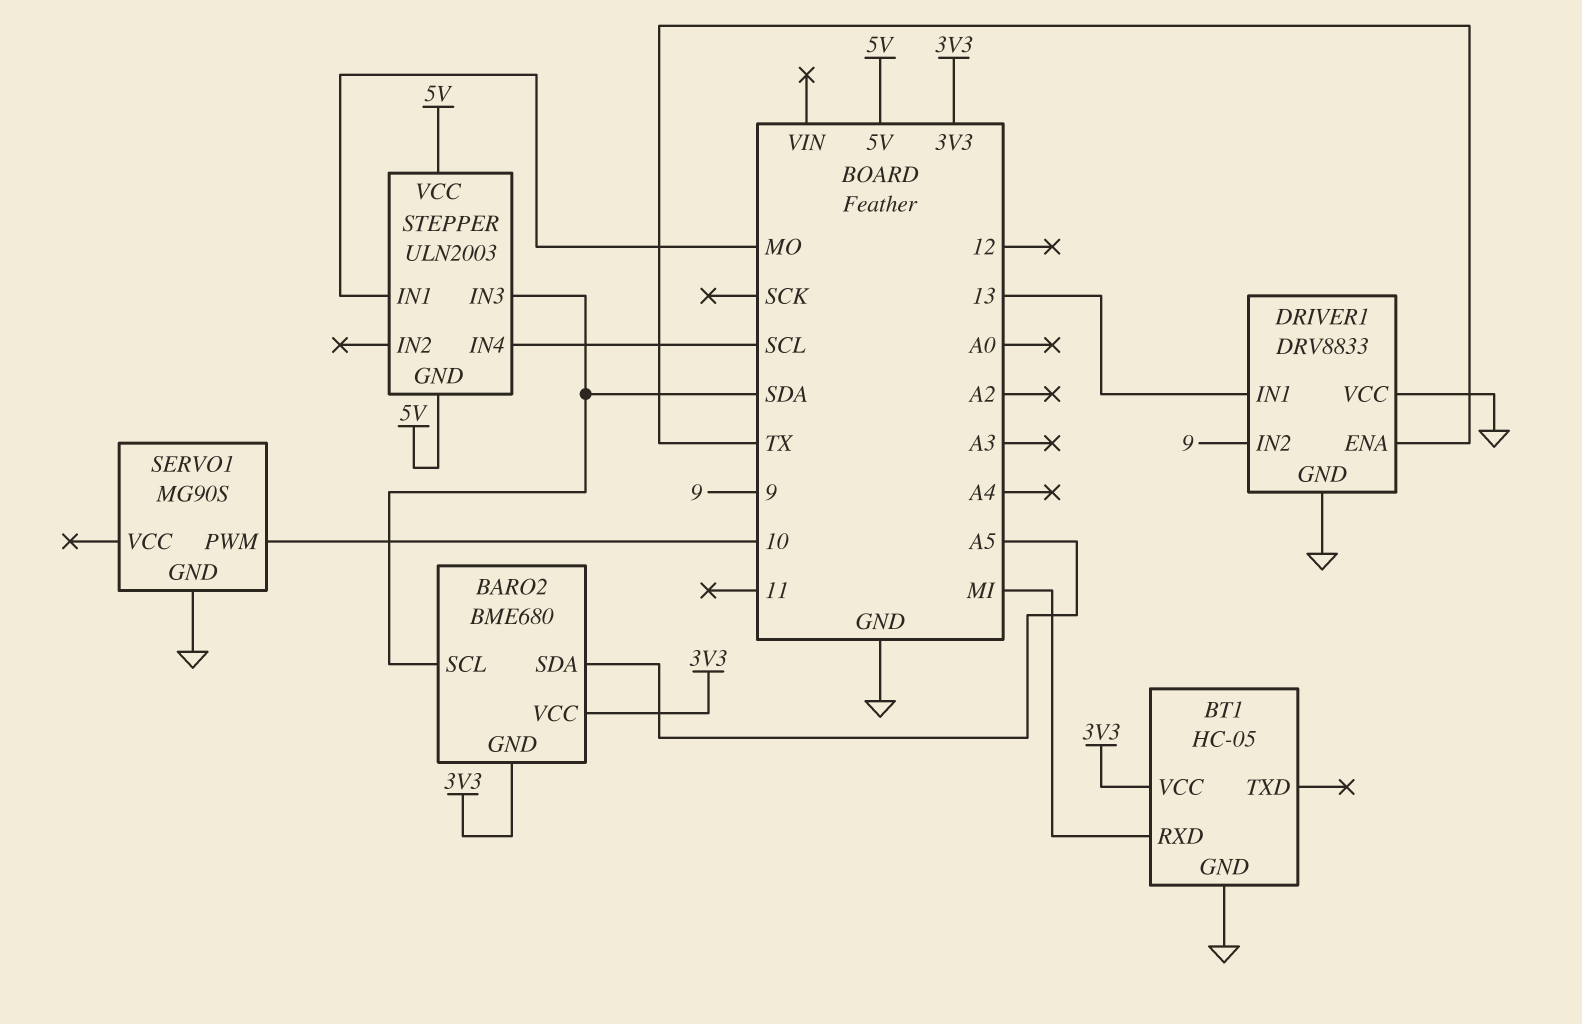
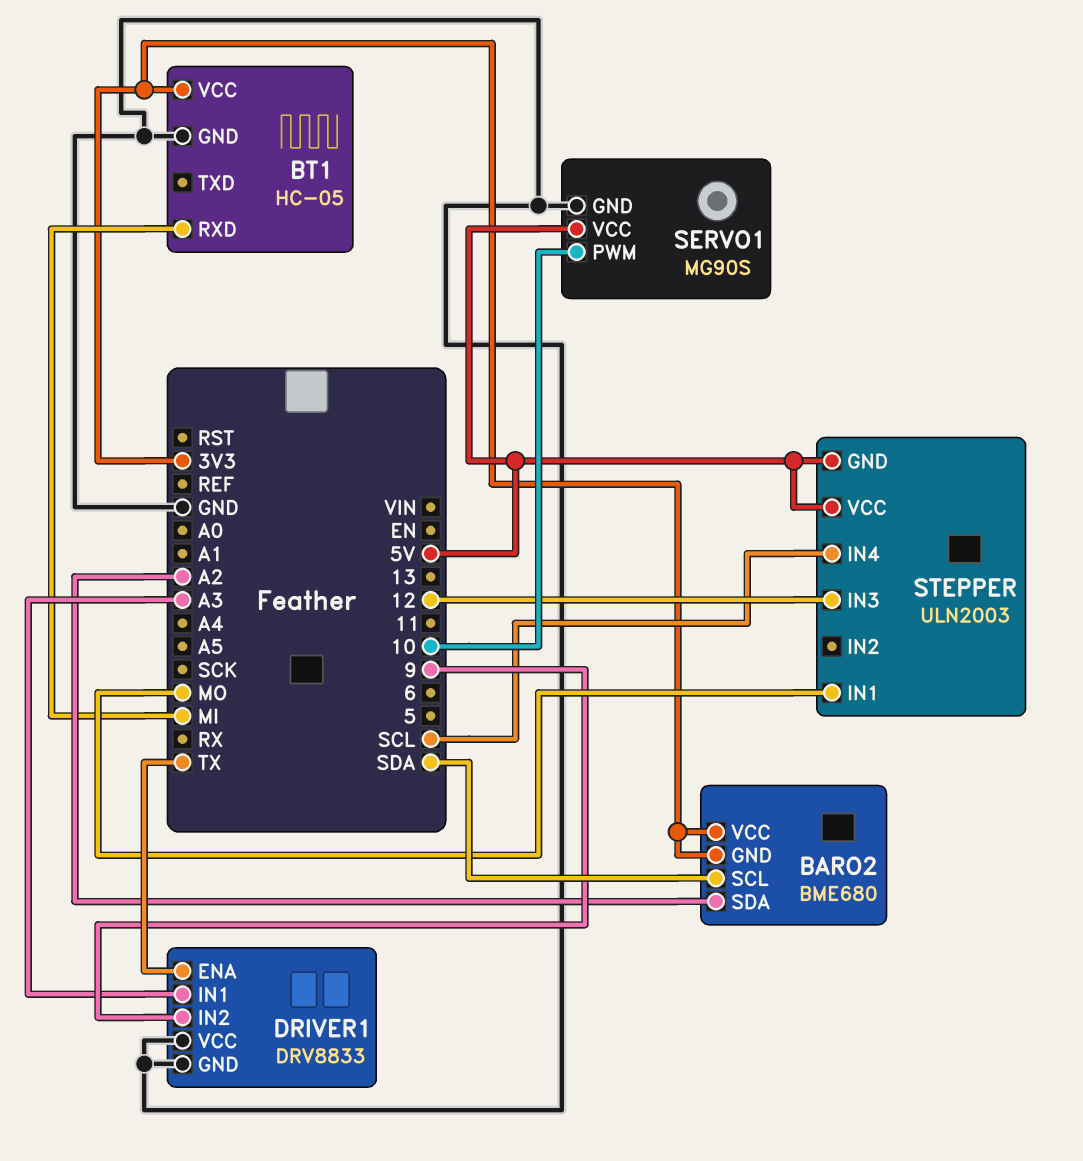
BARO2 pin SDA: A5 -> A2
DRIVER1 pin IN1: 13 -> A3
SERVO1 pin VCC: none -> 5V
STEPPER pin IN3: SDA -> 12

